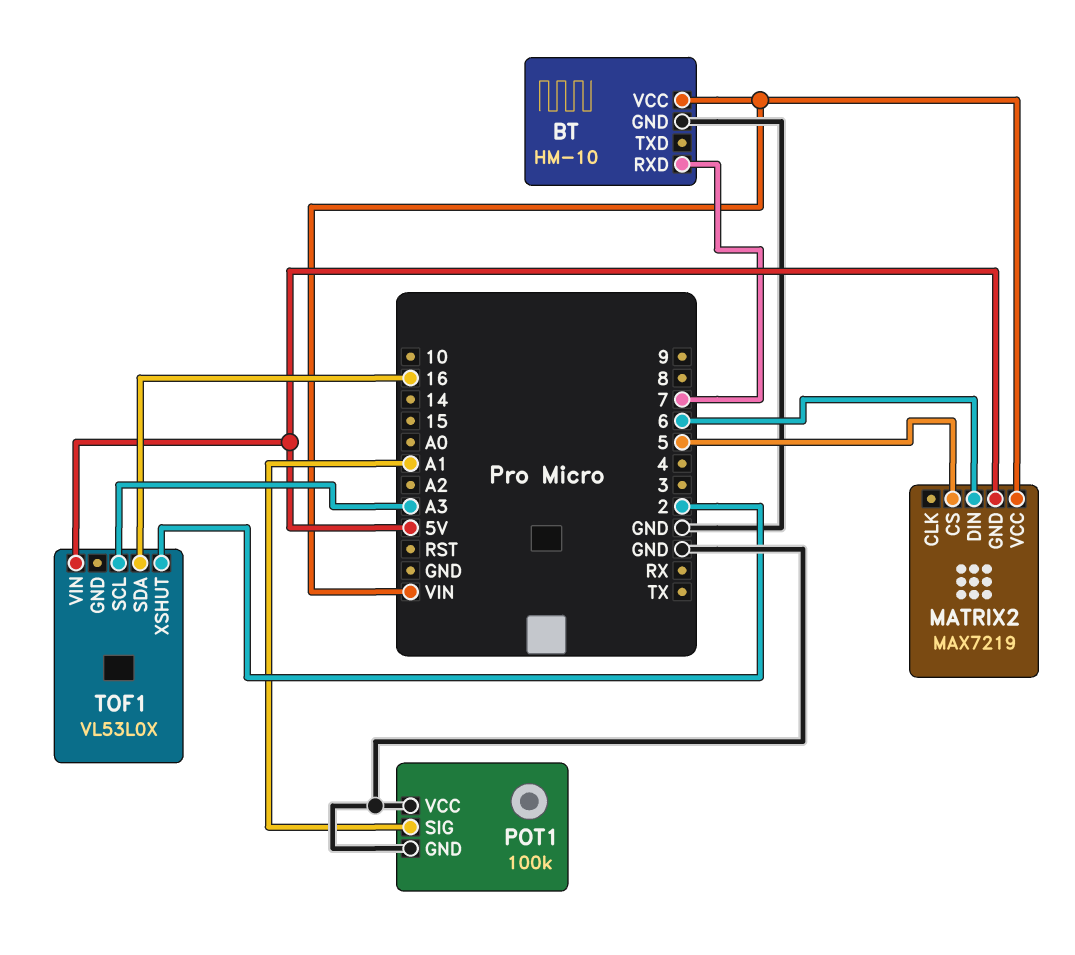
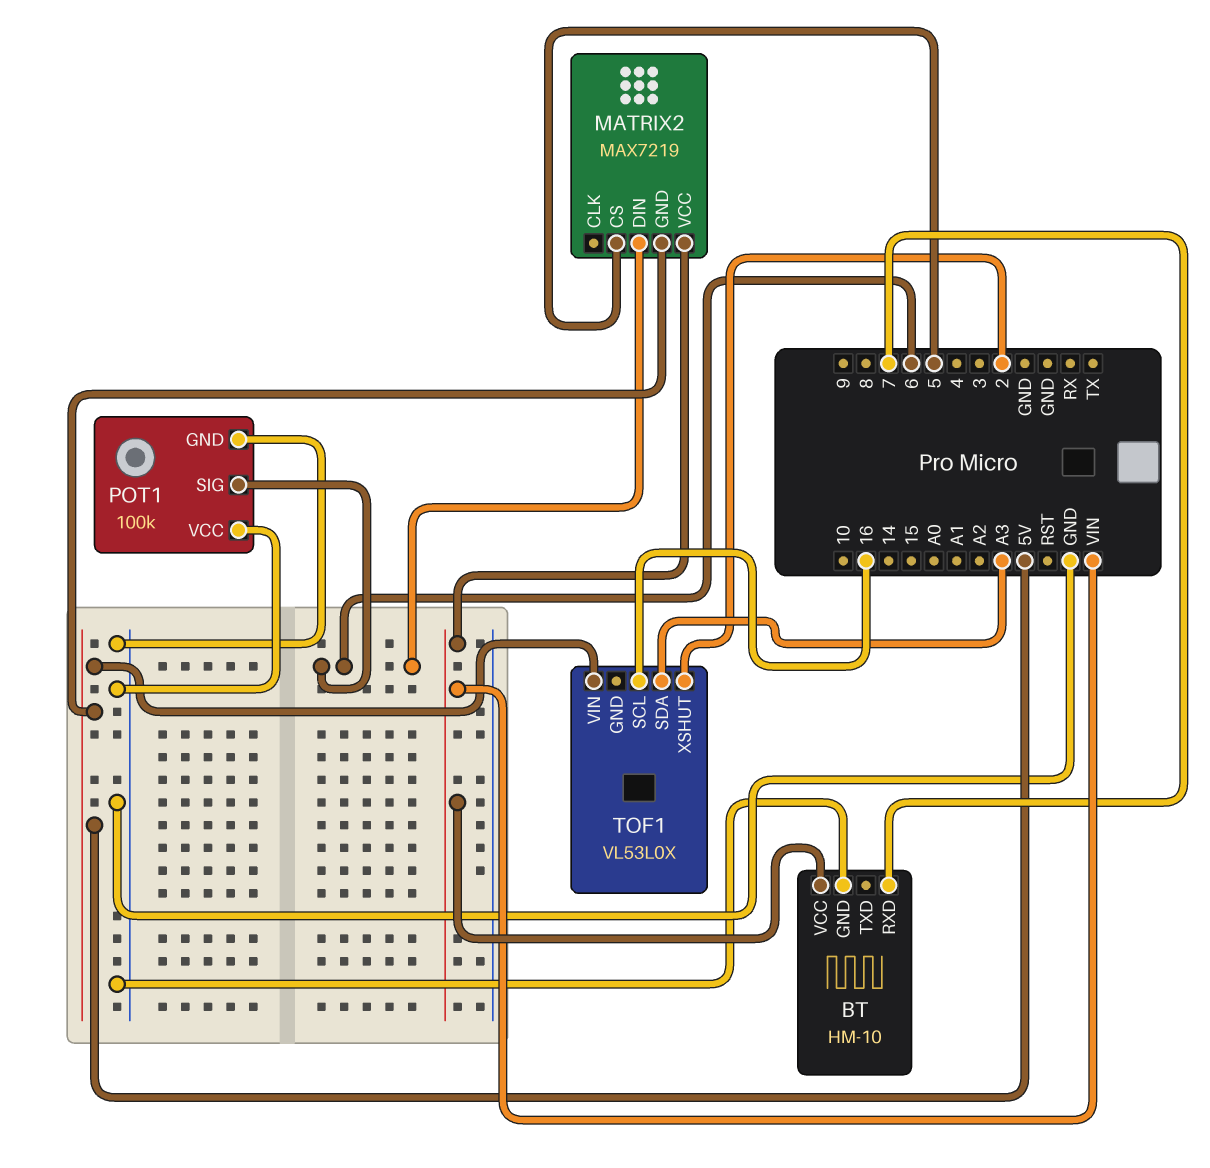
POT1 pin SIG: A1 -> 6
TOF1 pin SCL: A3 -> 16
TOF1 pin SDA: 16 -> A3

